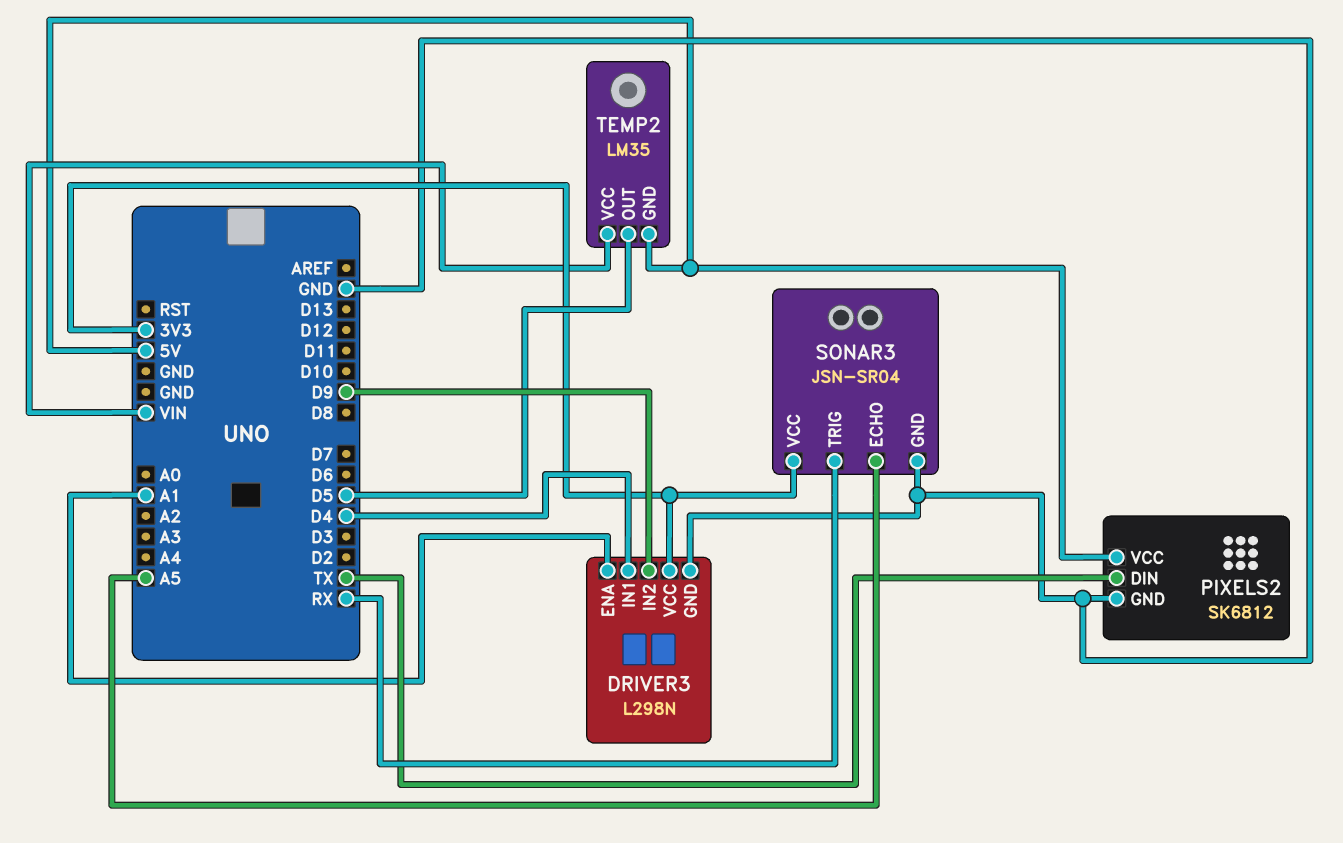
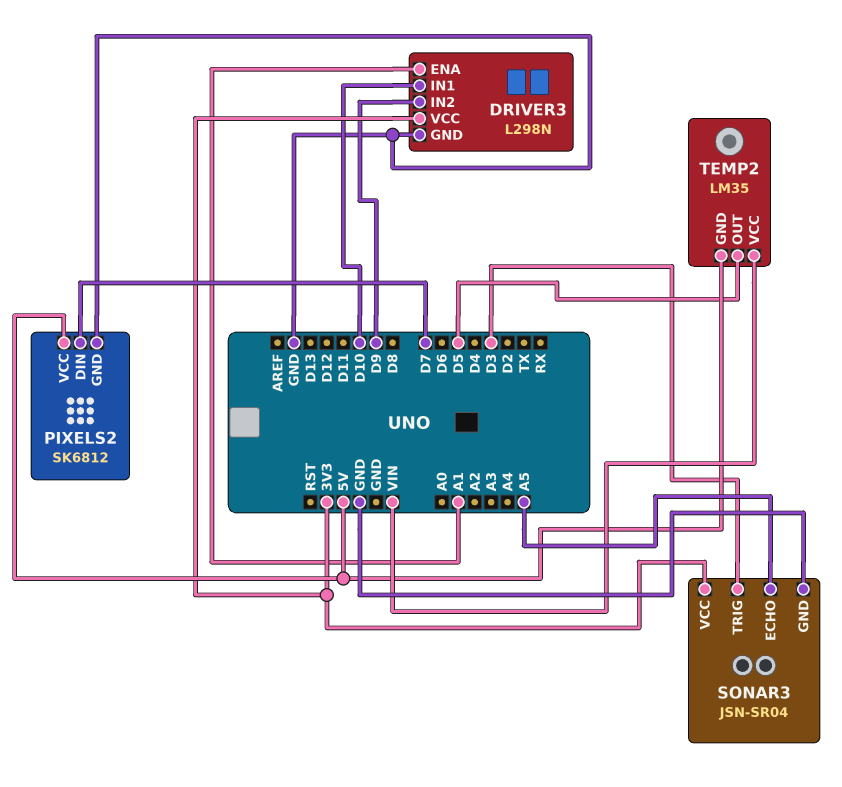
DRIVER3 pin IN1: D4 -> D10
PIXELS2 pin DIN: TX -> D7
SONAR3 pin TRIG: RX -> D3

